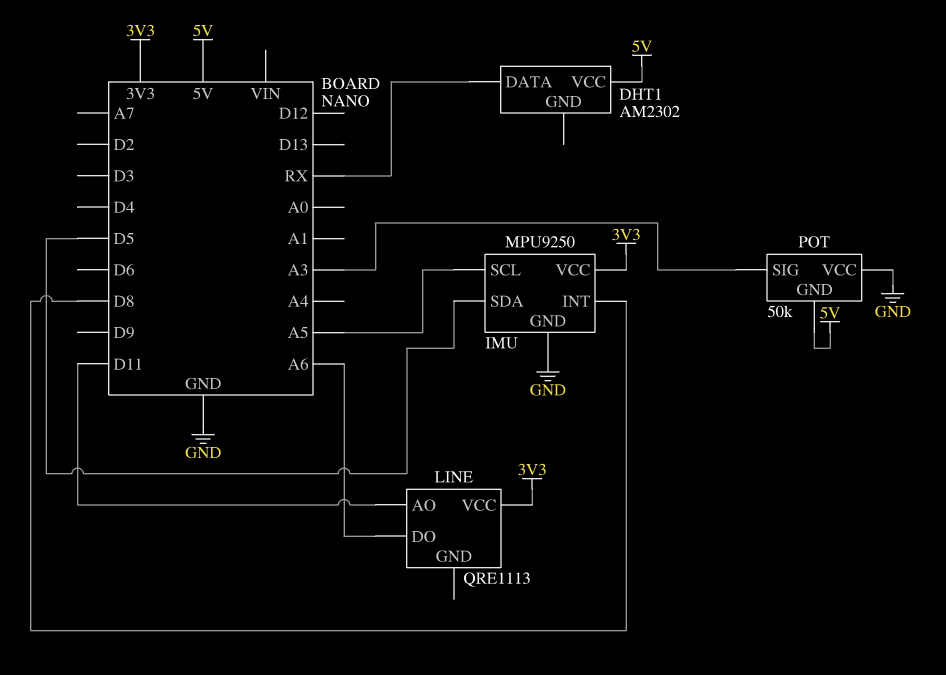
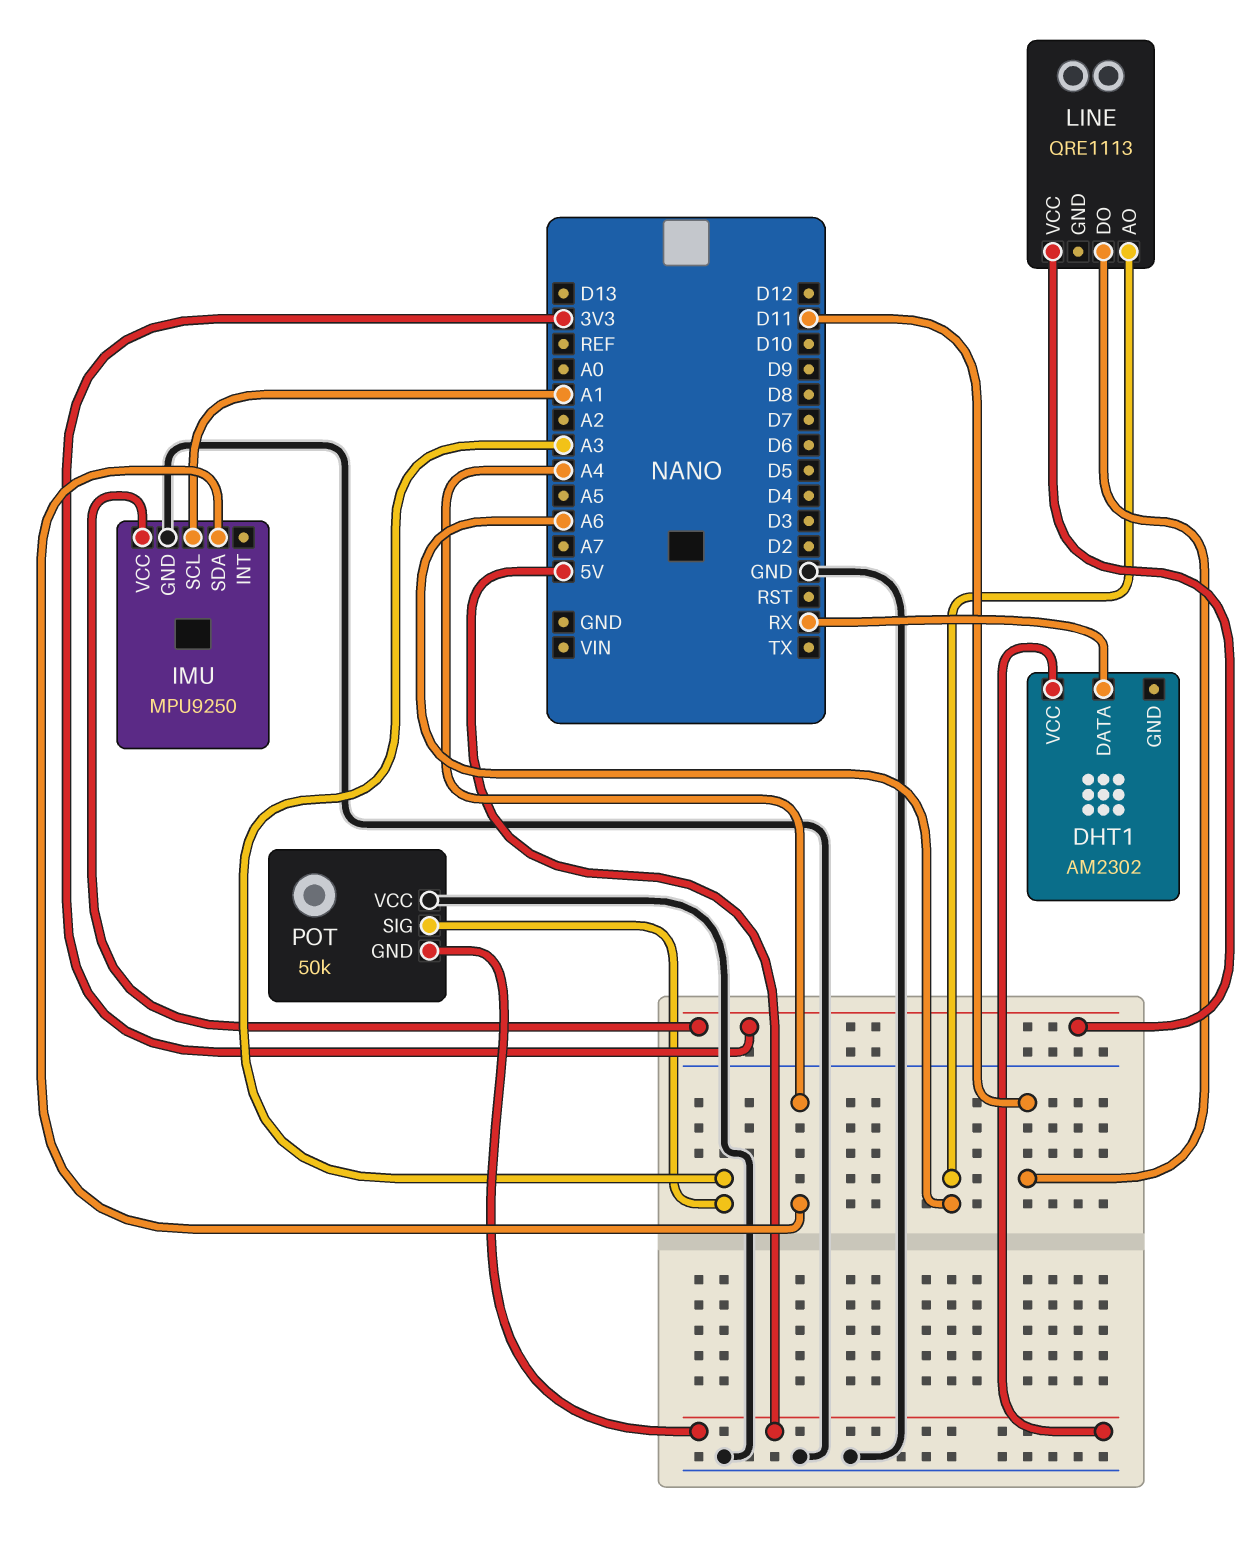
IMU pin INT: D8 -> none
IMU pin SCL: A5 -> A1
IMU pin SDA: D5 -> A4
LINE pin AO: D11 -> A6
LINE pin DO: A6 -> D11

